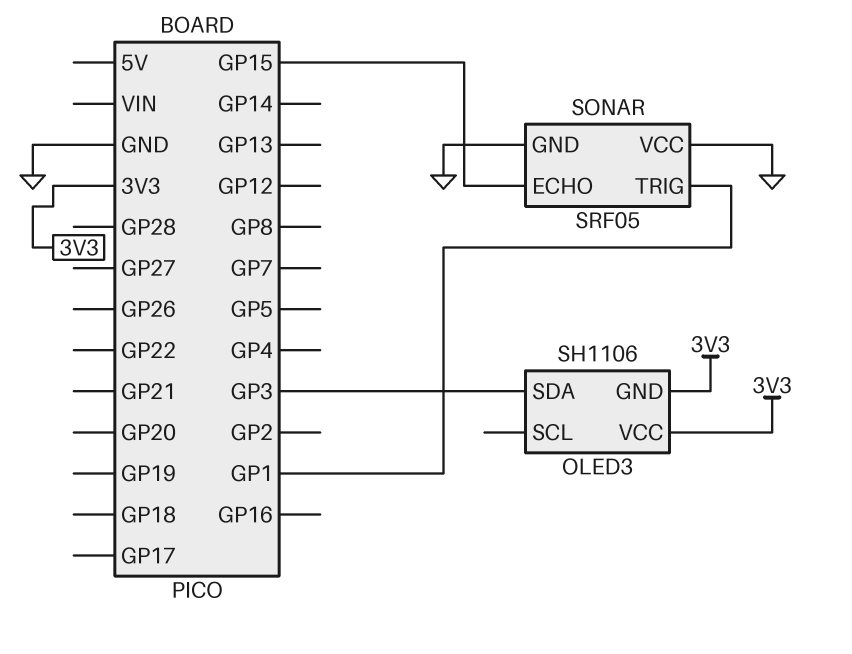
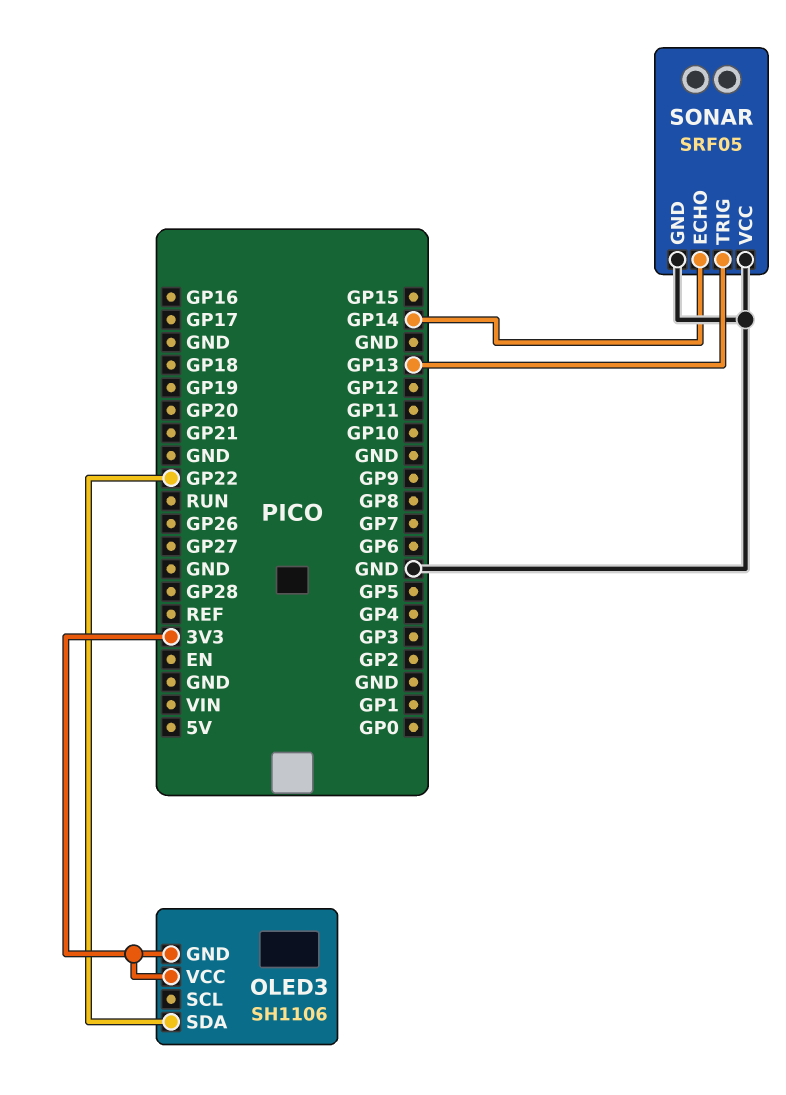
OLED3 pin SDA: GP3 -> GP22
SONAR pin ECHO: GP15 -> GP14
SONAR pin TRIG: GP1 -> GP13

